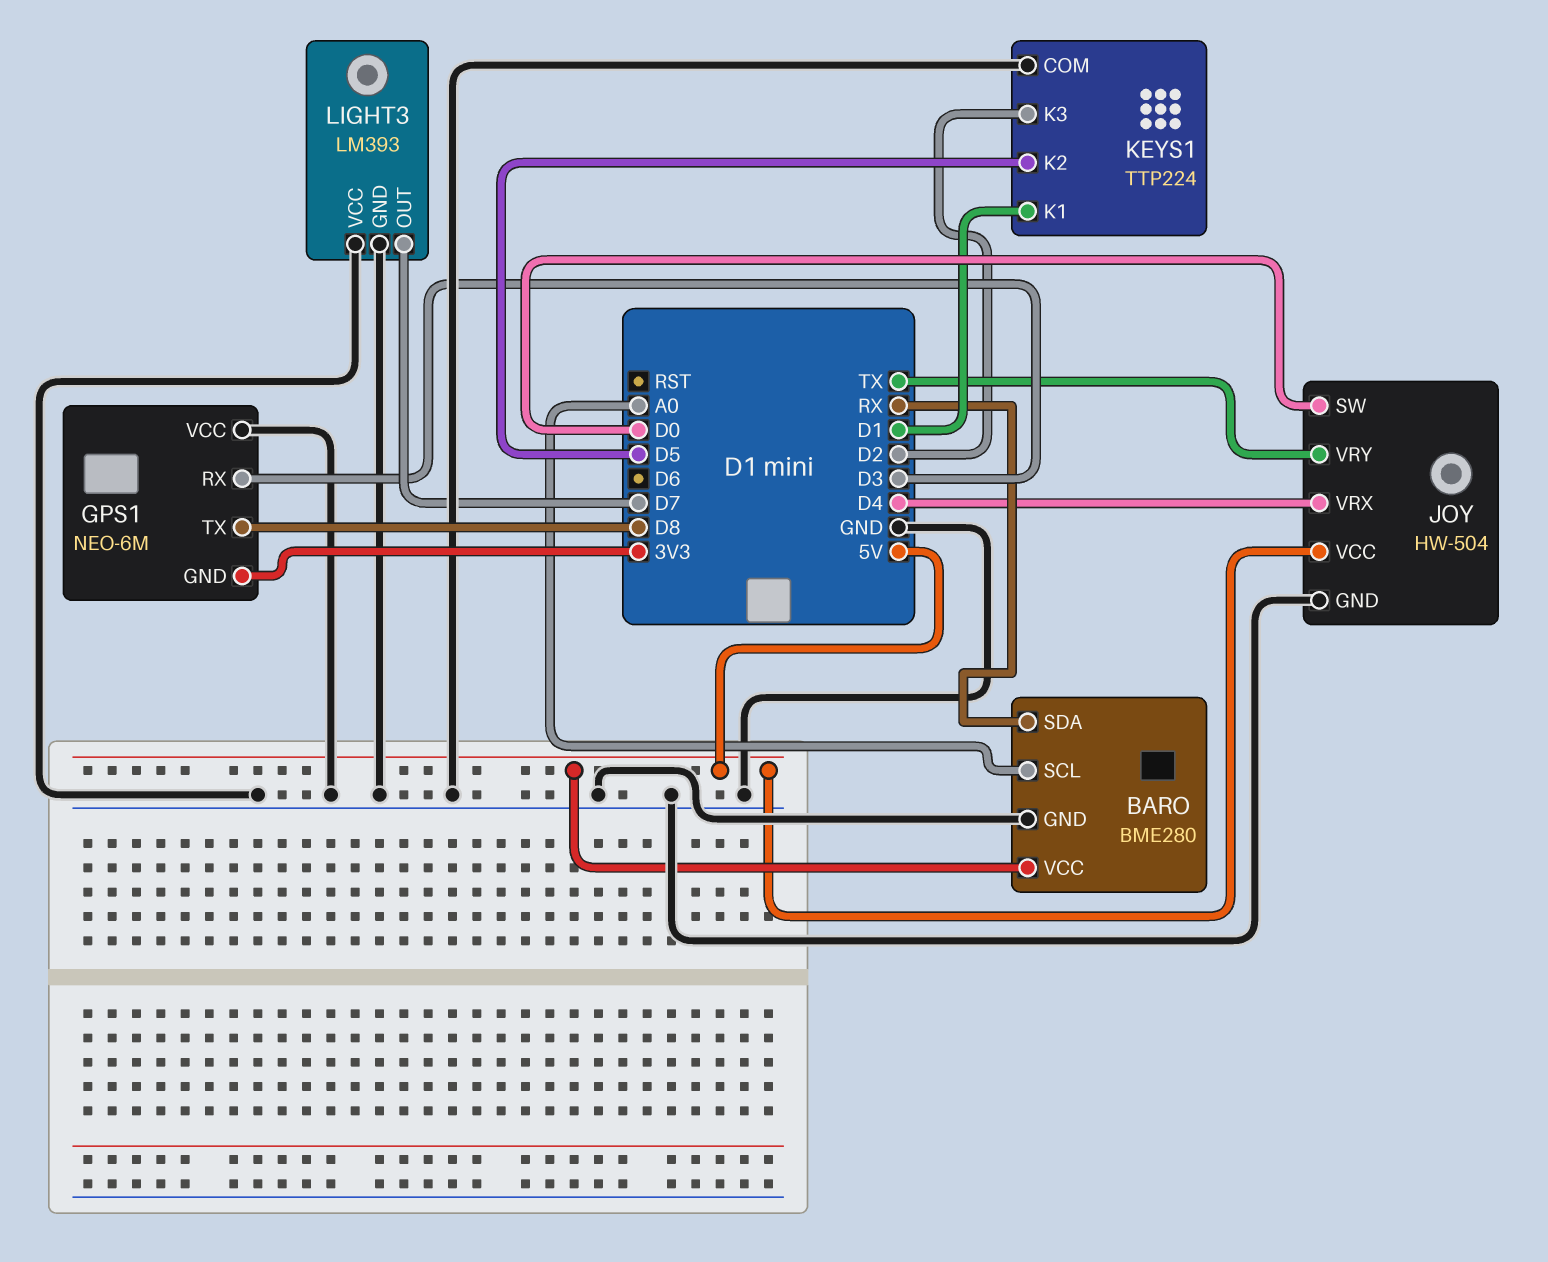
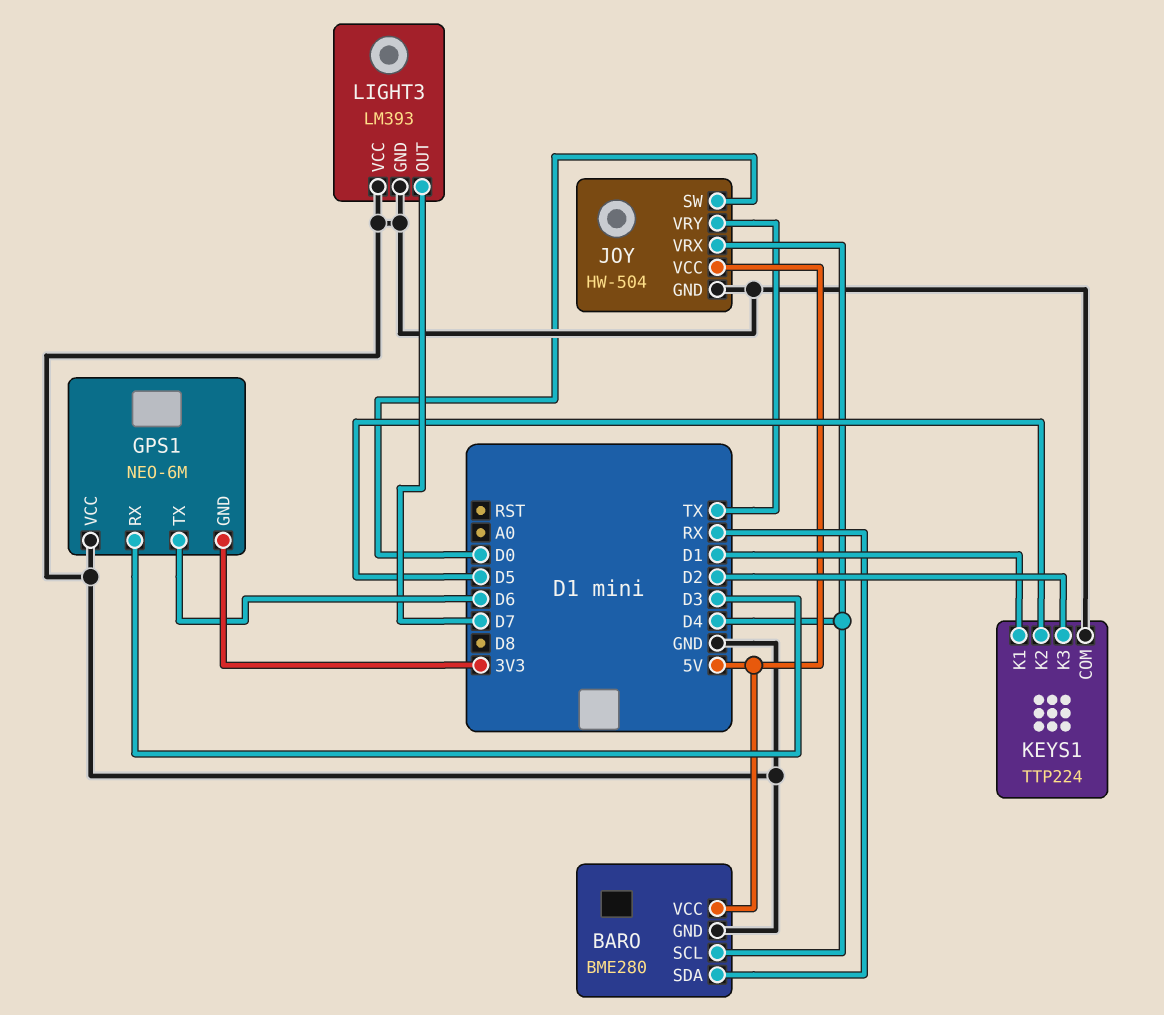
BARO pin SCL: A0 -> D4
GPS1 pin TX: D8 -> D6

